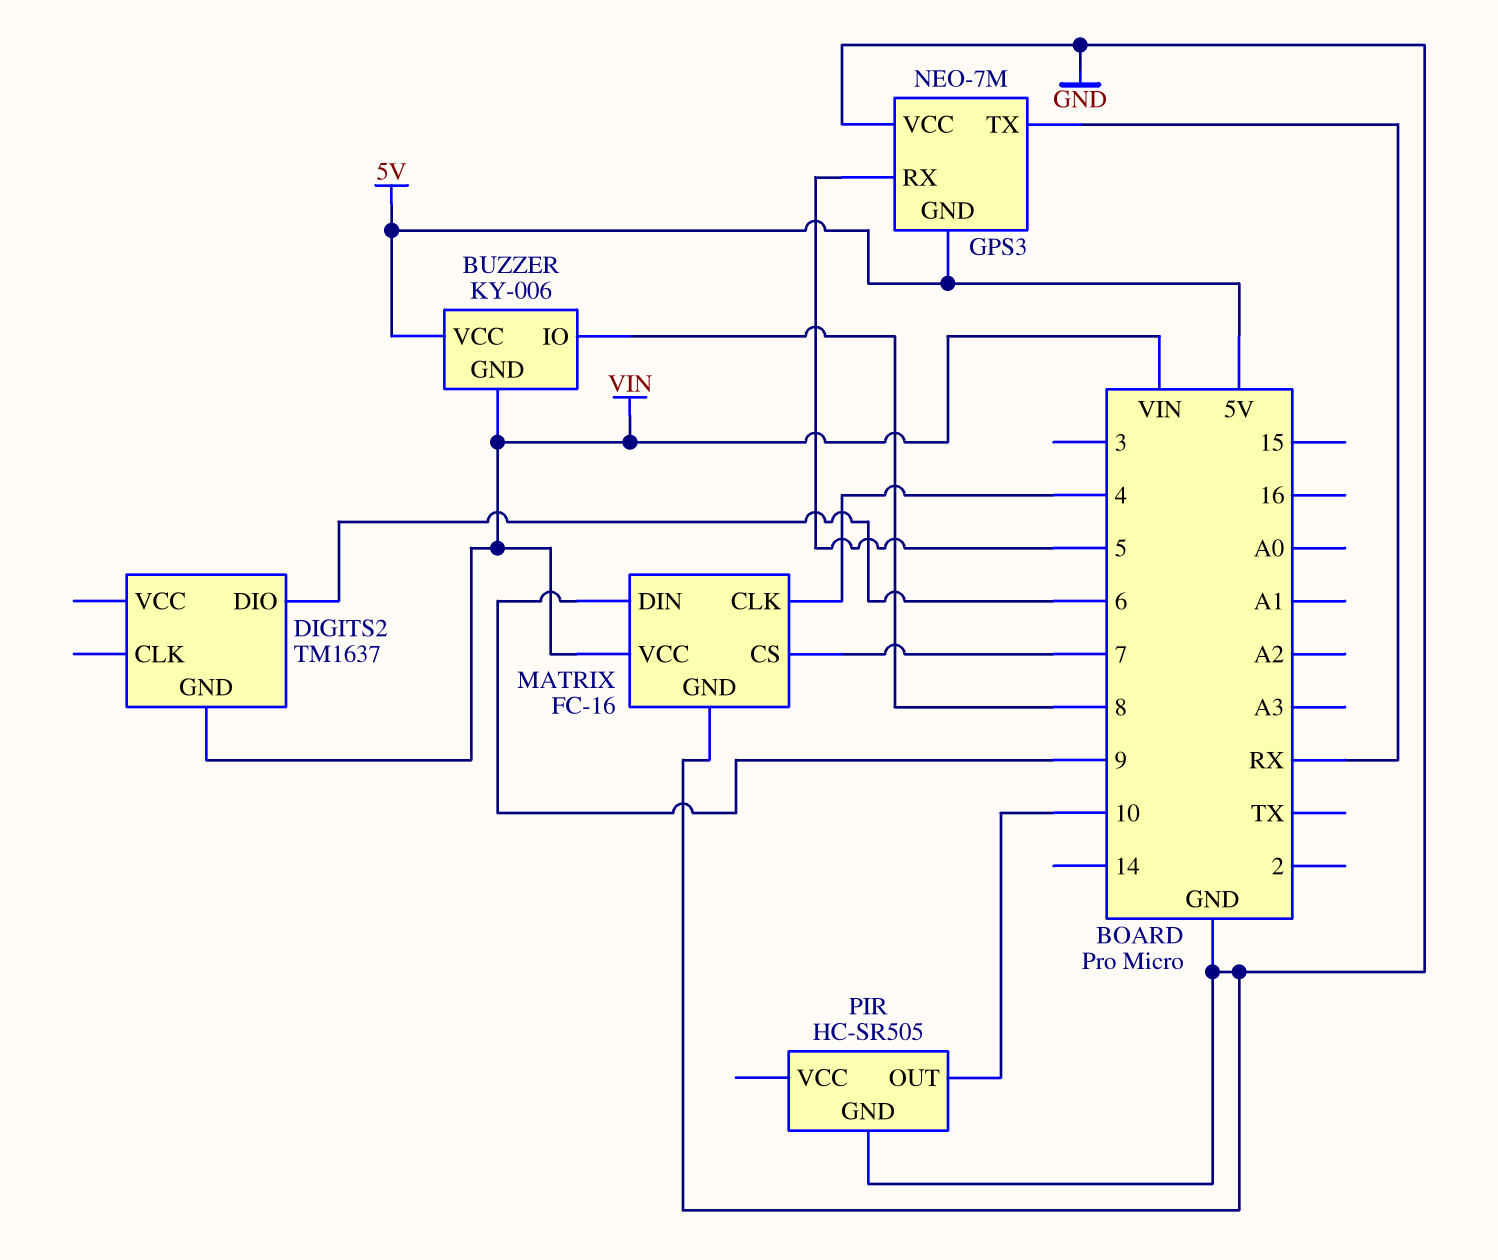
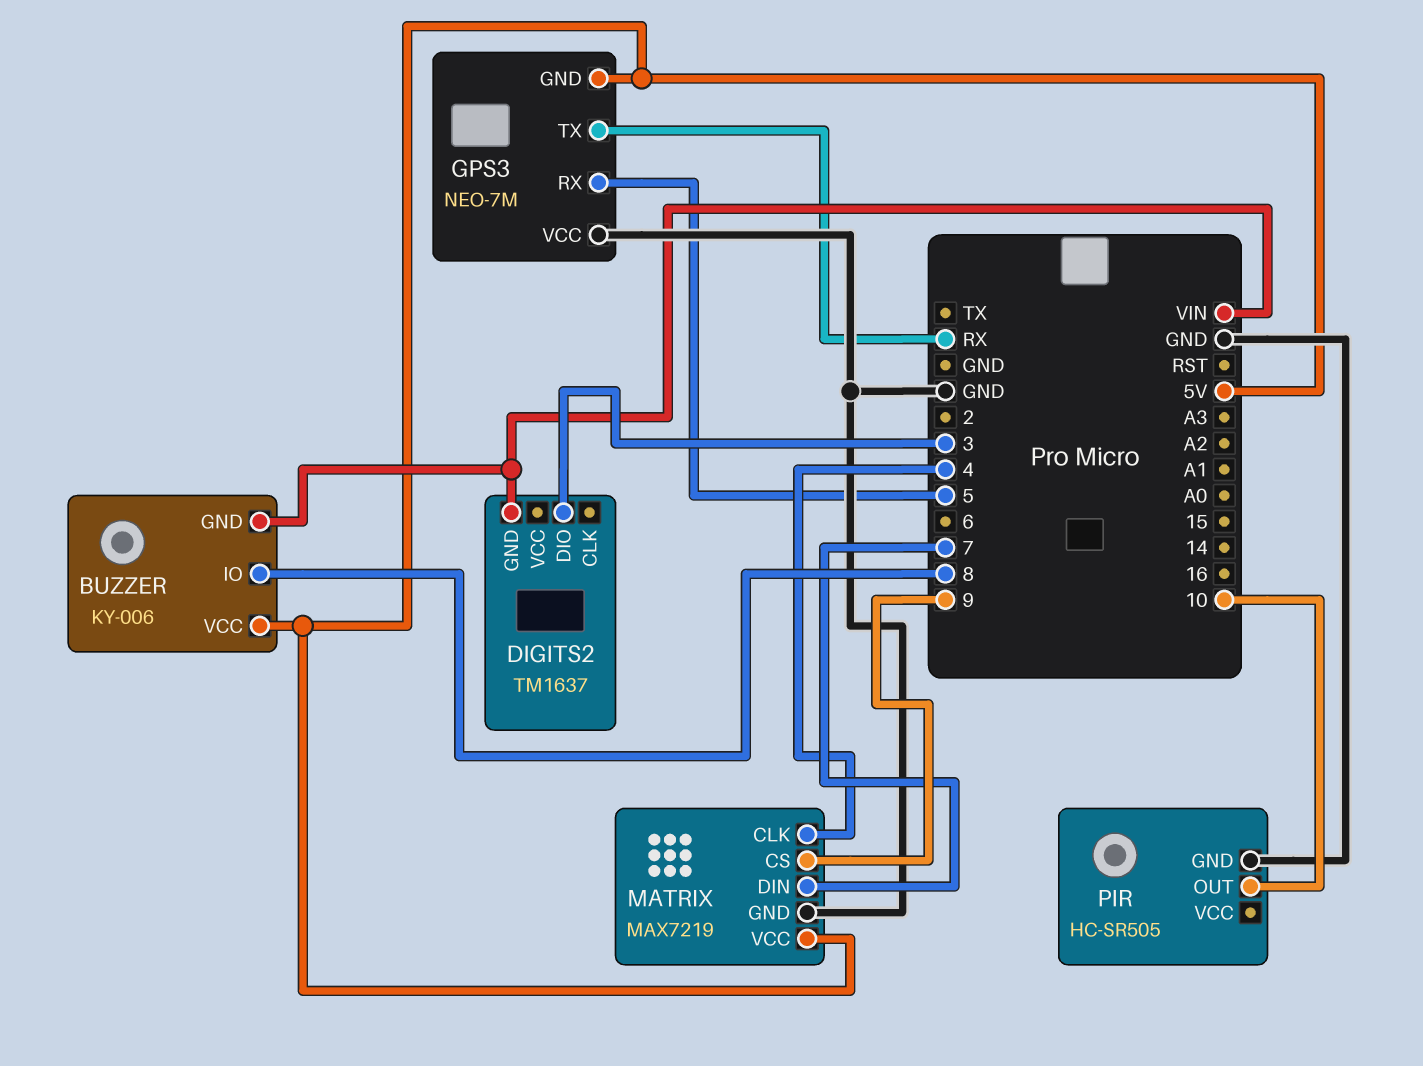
DIGITS2 pin DIO: 6 -> 3
MATRIX: FC-16 -> MAX7219
MATRIX pin CS: 7 -> 9
MATRIX pin DIN: 9 -> 7
MATRIX pin VCC: VIN -> 5V

